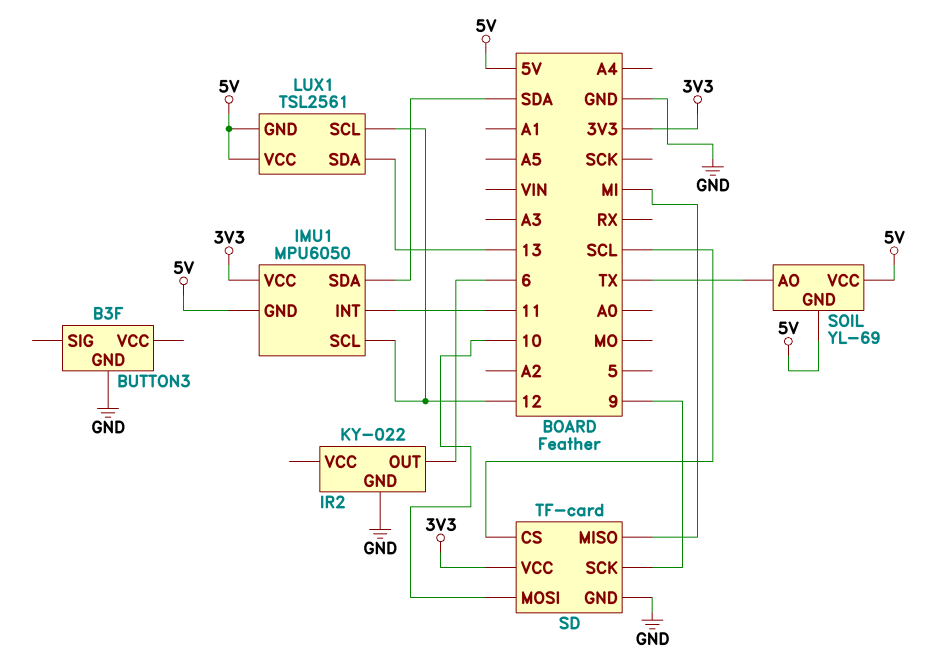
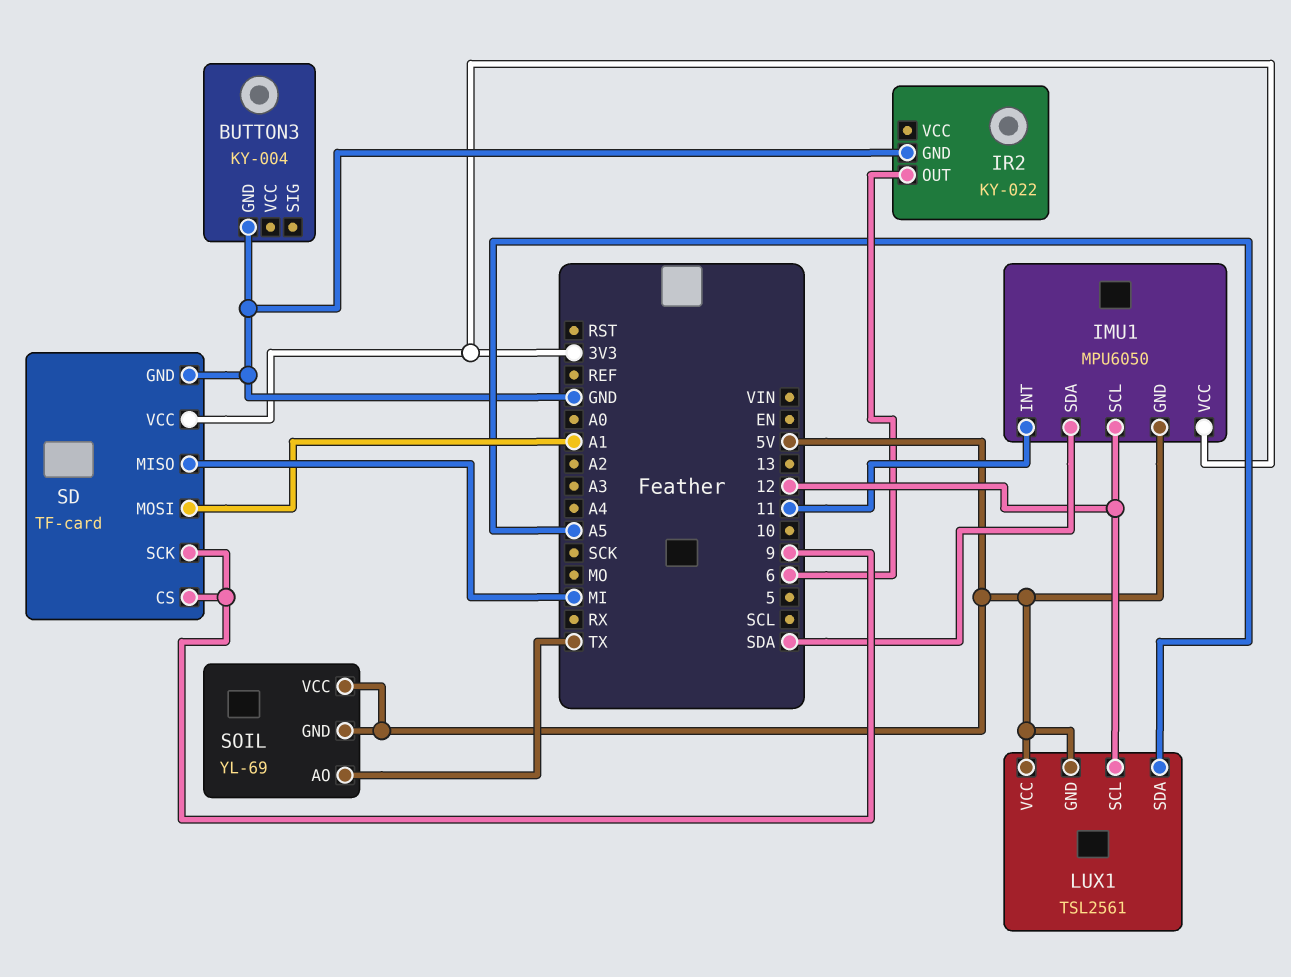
BUTTON3: B3F -> KY-004
LUX1 pin SDA: 13 -> A5
SD pin CS: SCL -> 9
SD pin MOSI: 10 -> A1

